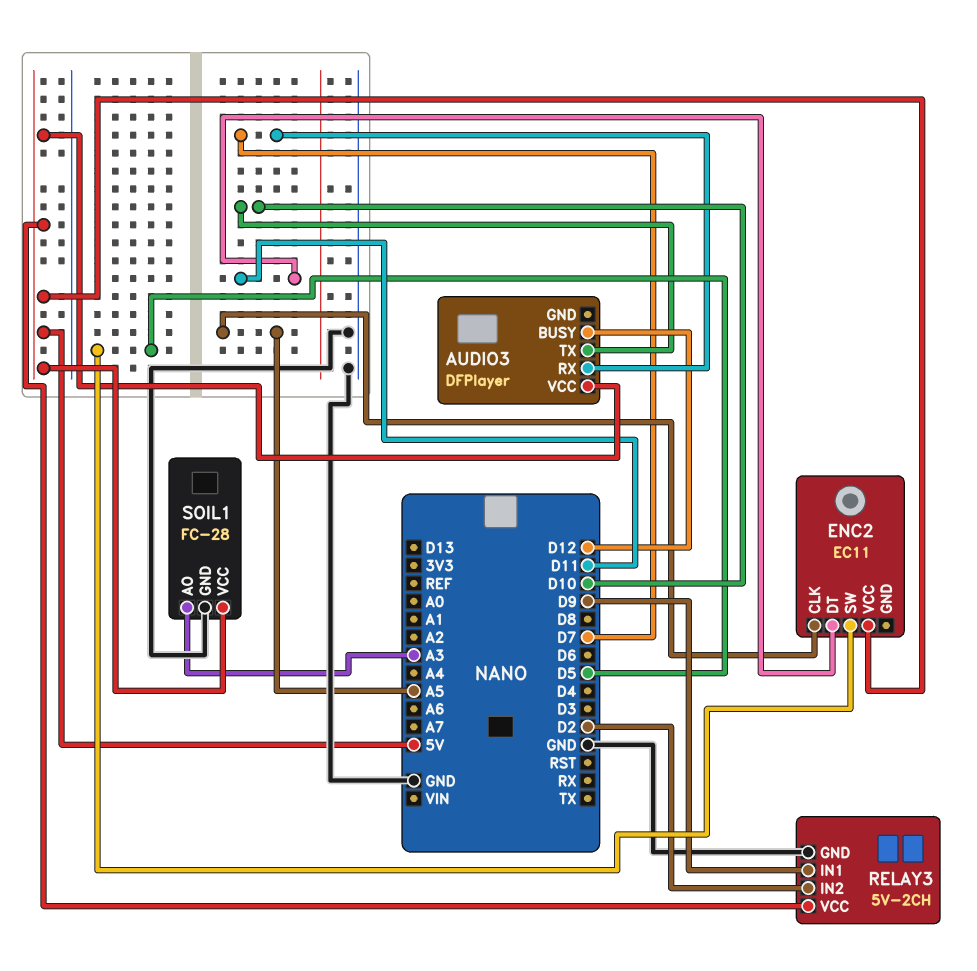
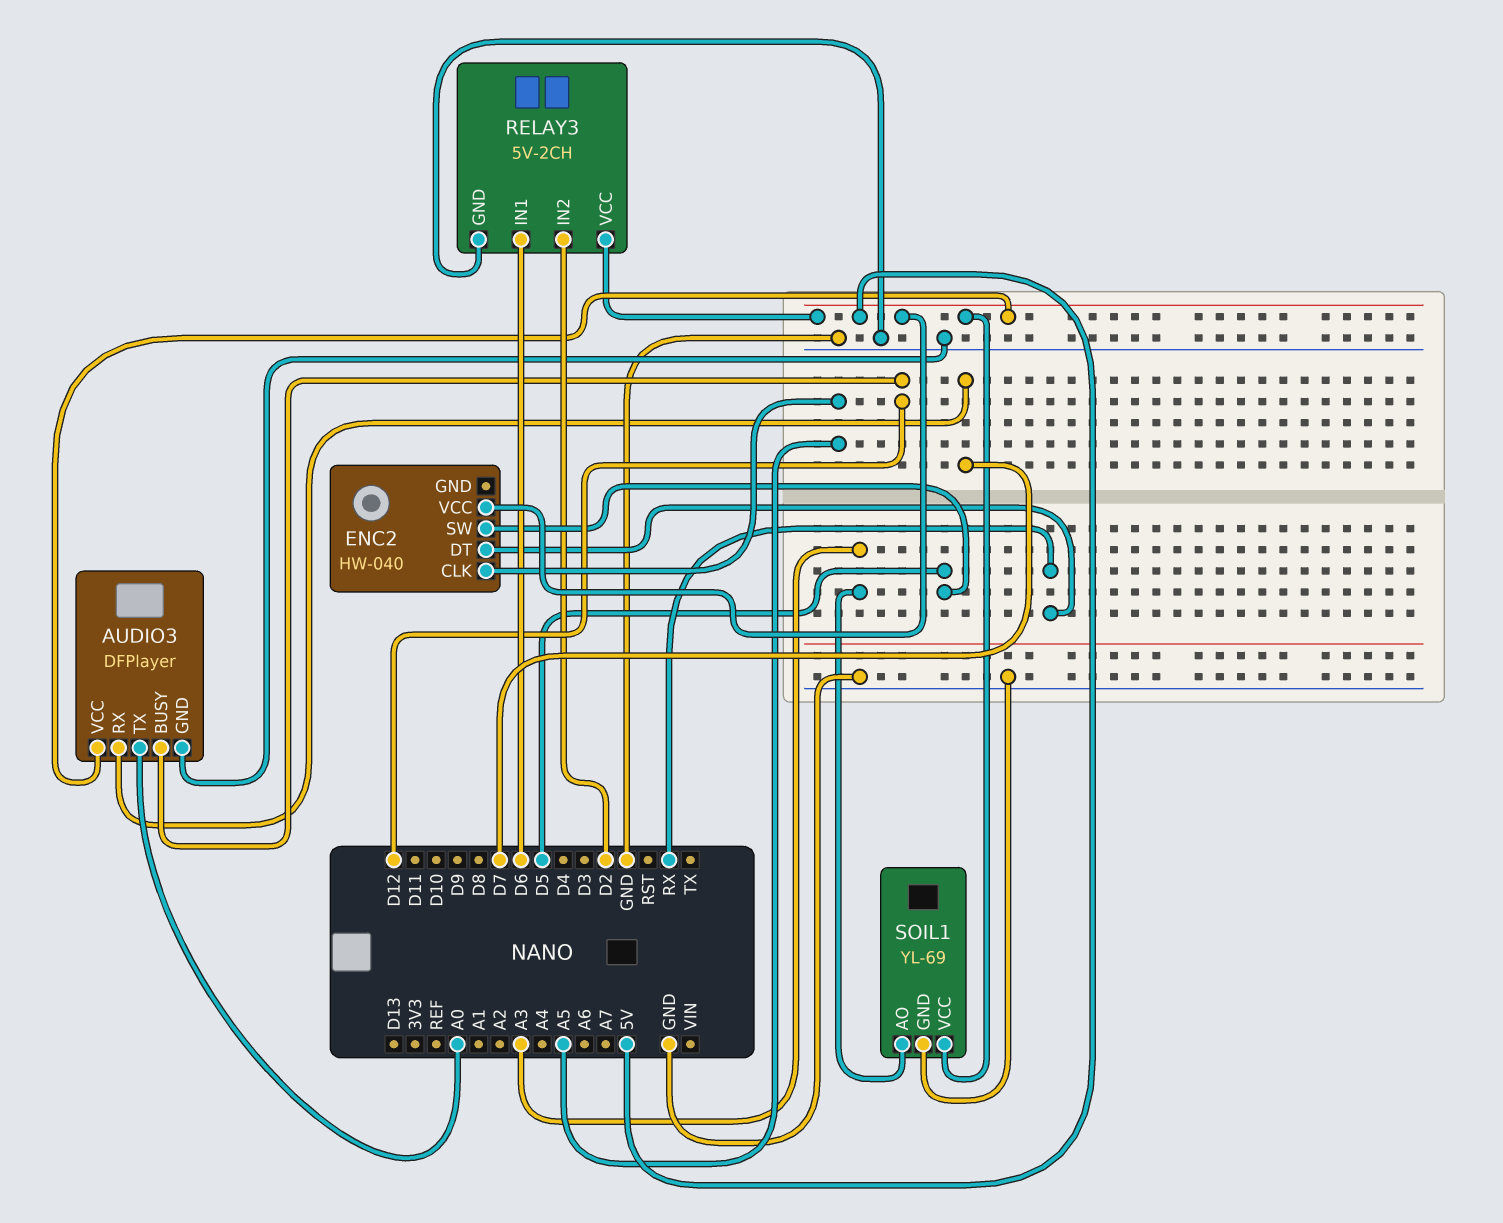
AUDIO3 pin GND: none -> GND
AUDIO3 pin TX: D10 -> A0
ENC2: EC11 -> HW-040
ENC2 pin DT: D11 -> RX
RELAY3 pin IN1: D9 -> D6
SOIL1: FC-28 -> YL-69

